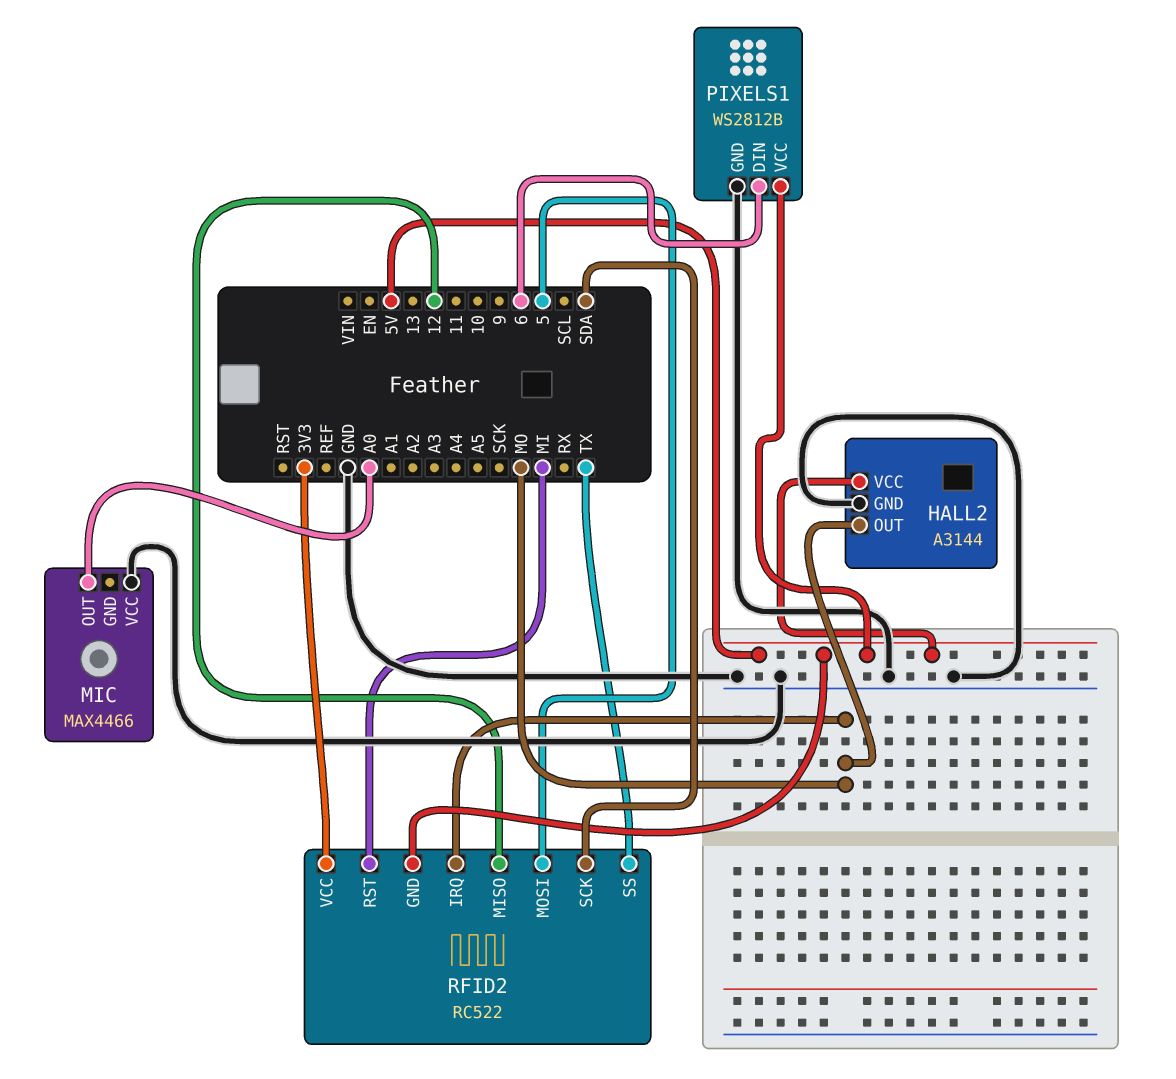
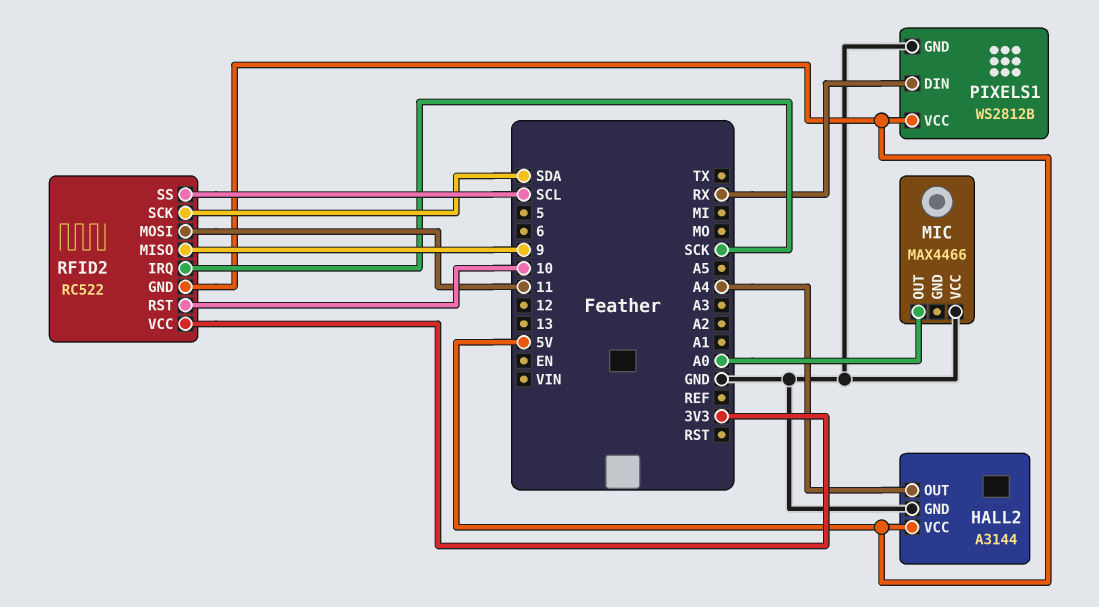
HALL2 pin OUT: MO -> A4
PIXELS1 pin DIN: 6 -> RX
RFID2 pin IRQ: MO -> SCK
RFID2 pin MISO: 12 -> 9
RFID2 pin MOSI: 5 -> 11
RFID2 pin RST: MI -> 10
RFID2 pin SS: TX -> SCL

